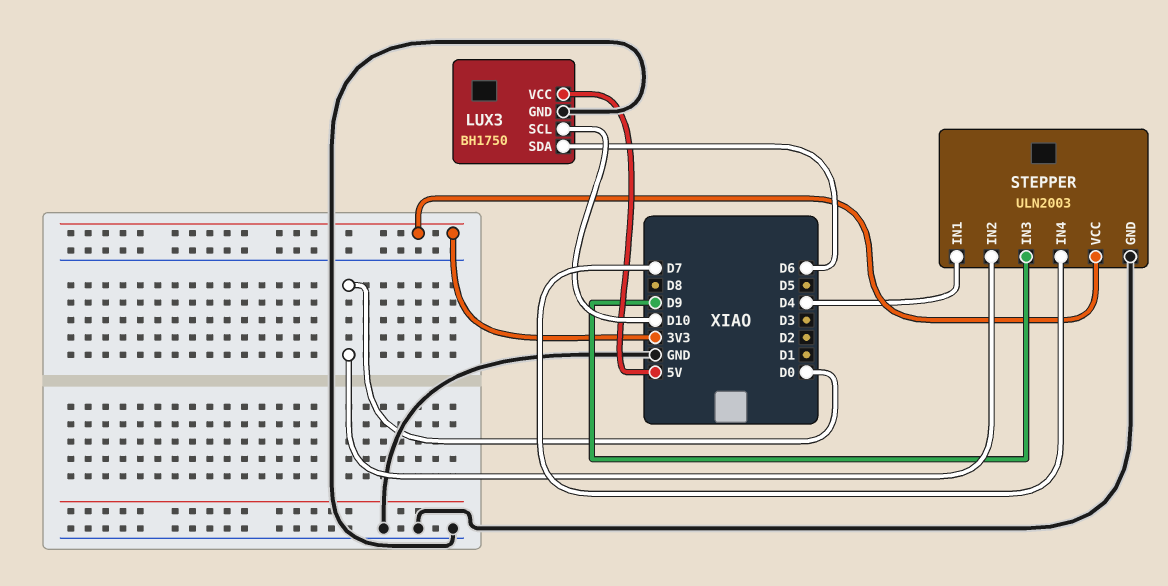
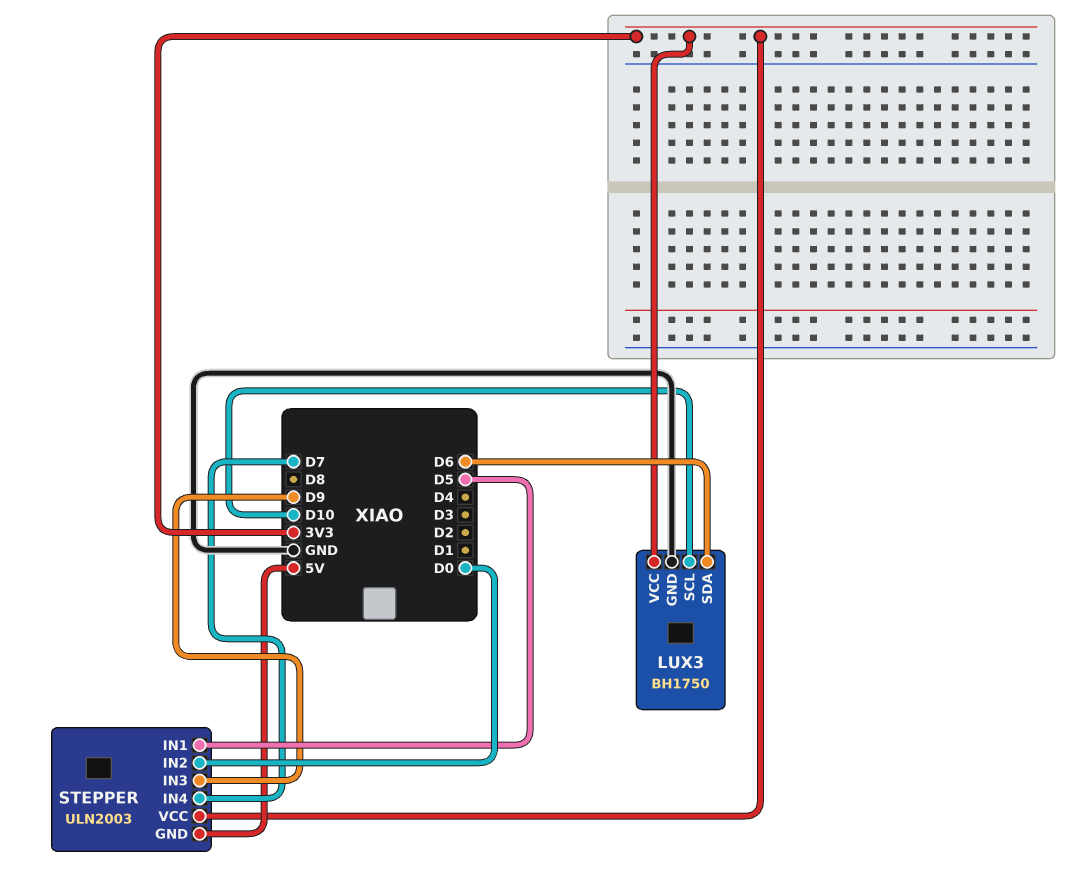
LUX3 pin VCC: 5V -> 3V3
STEPPER pin GND: GND -> 5V
STEPPER pin IN1: D4 -> D5

